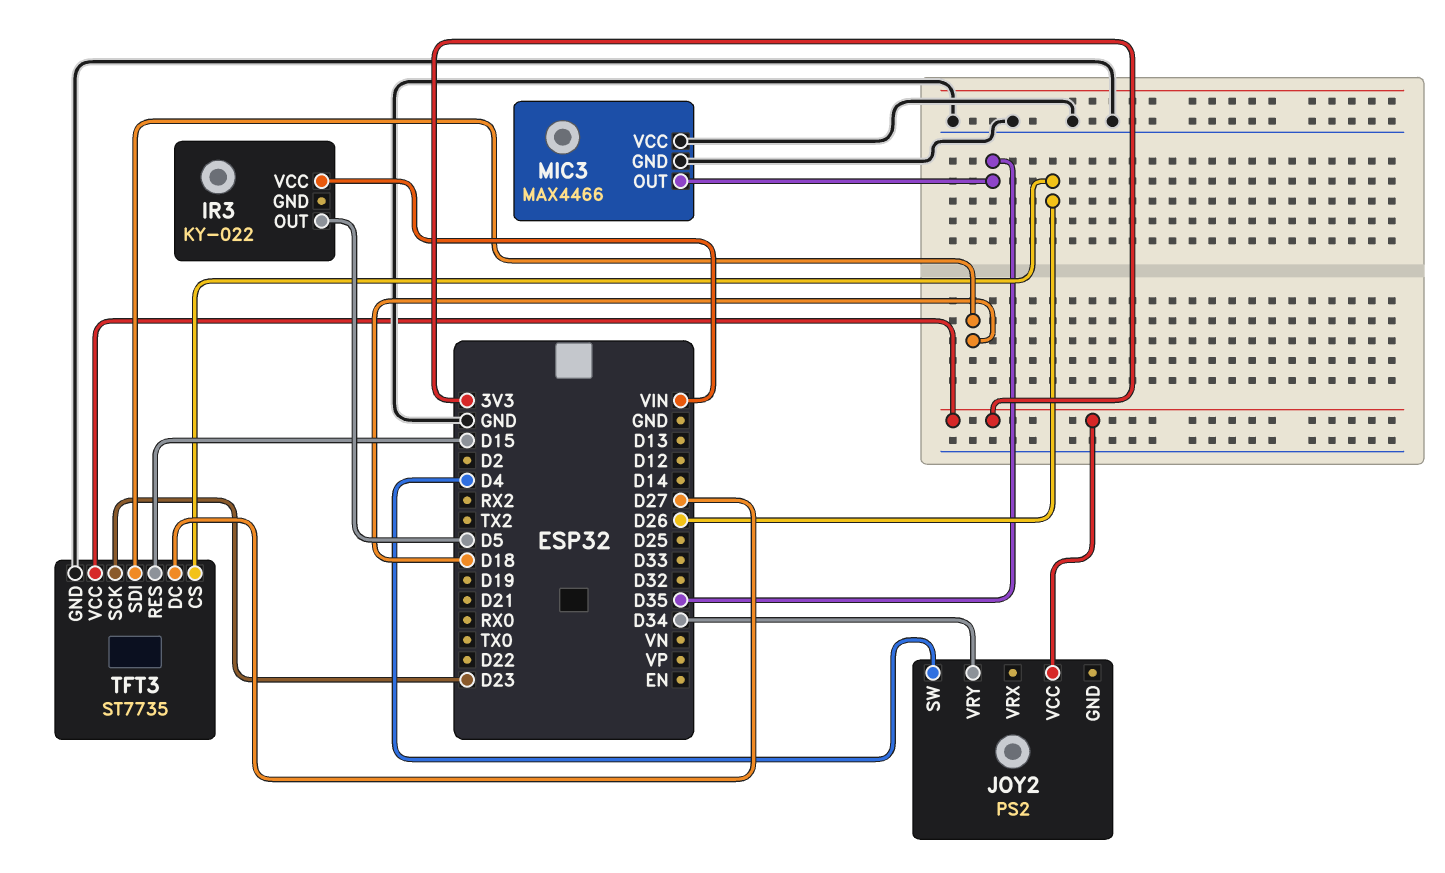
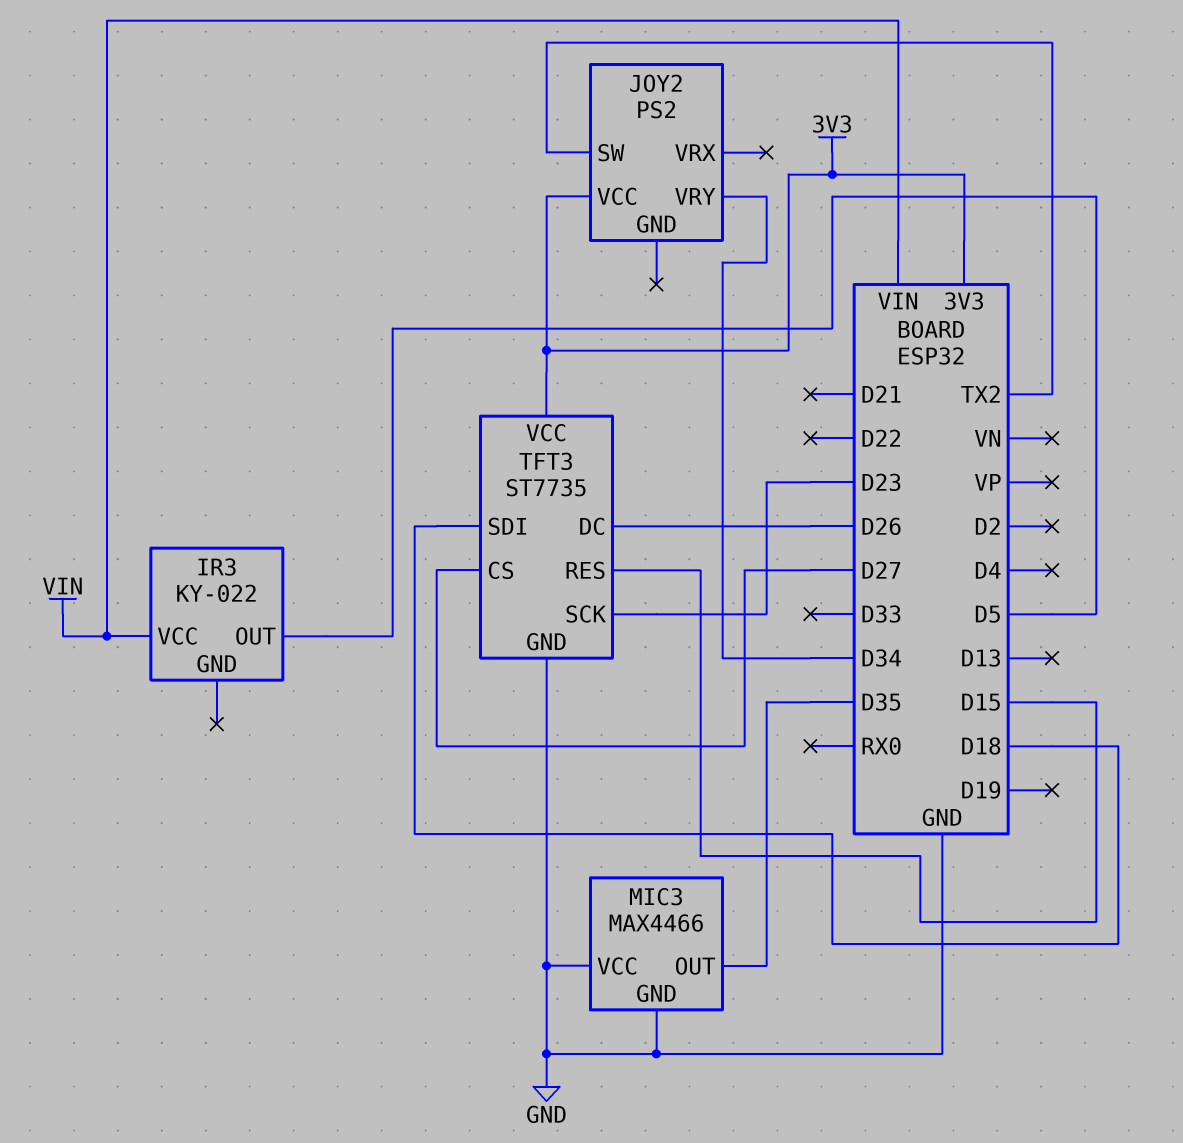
JOY2 pin SW: D4 -> TX2
TFT3 pin CS: D26 -> D27
TFT3 pin DC: D27 -> D26

